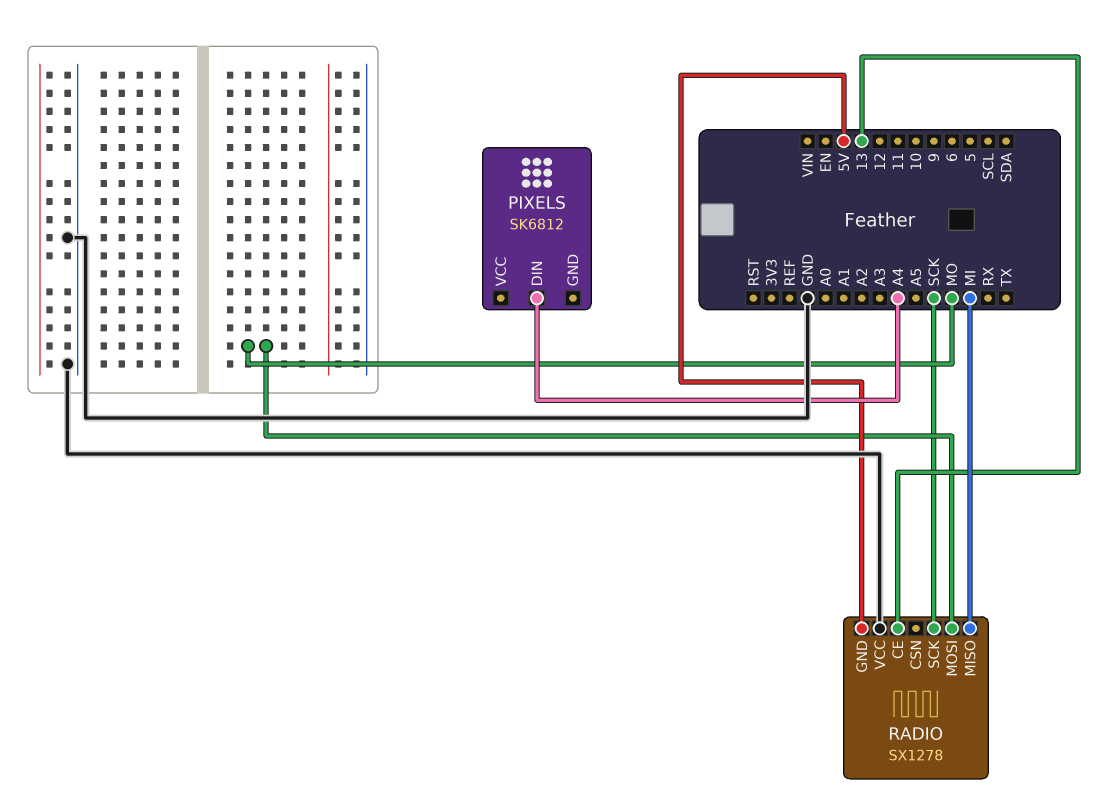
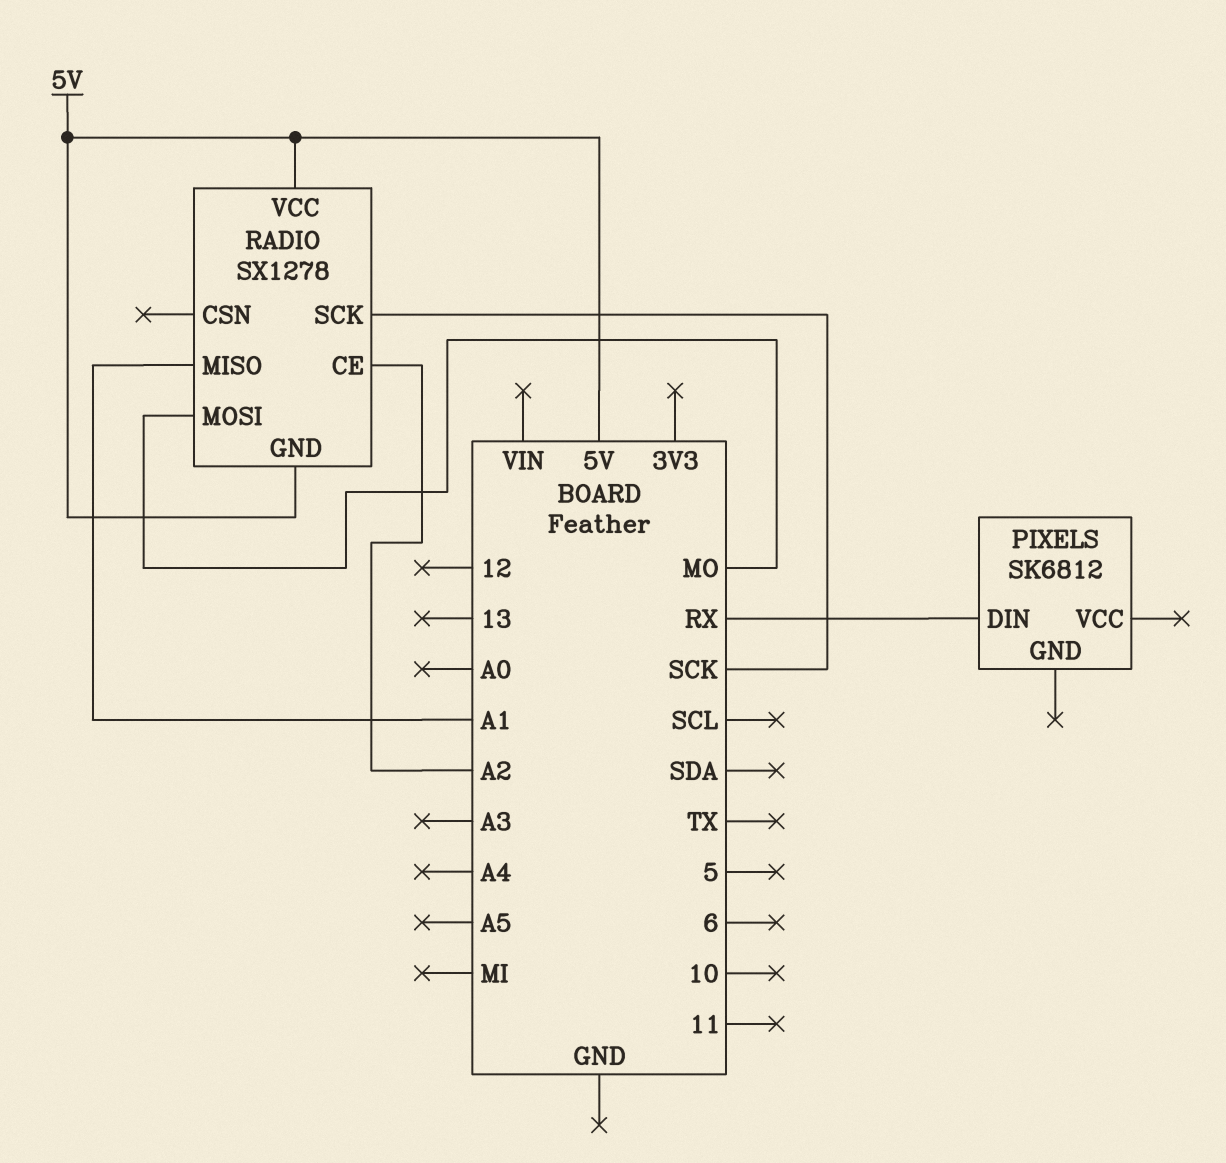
PIXELS pin DIN: A4 -> RX
RADIO pin CE: 13 -> A2
RADIO pin MISO: MI -> A1
RADIO pin VCC: GND -> 5V

